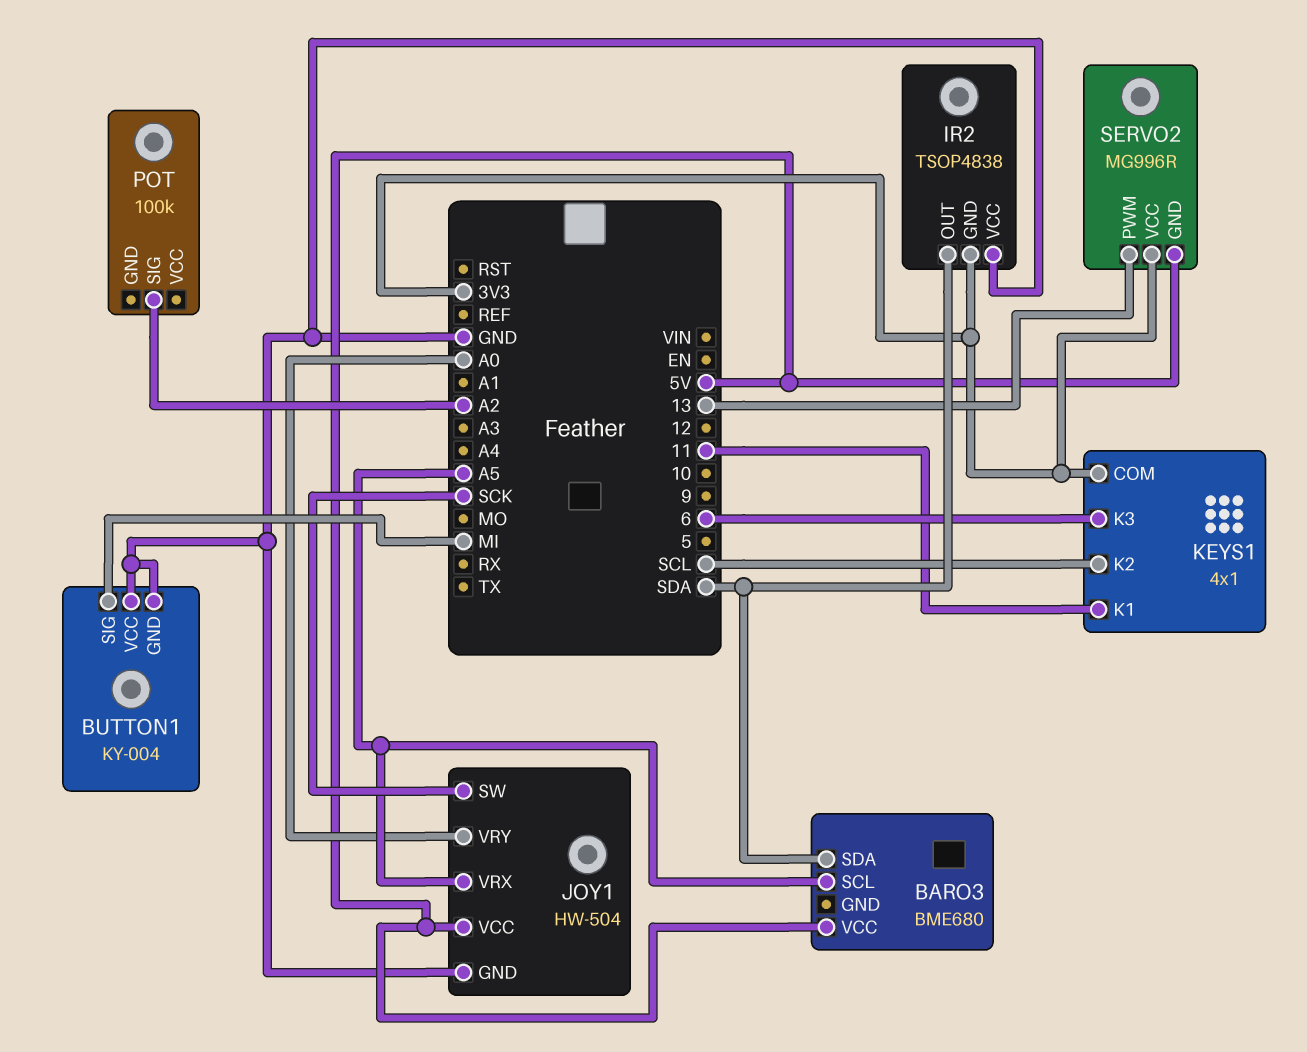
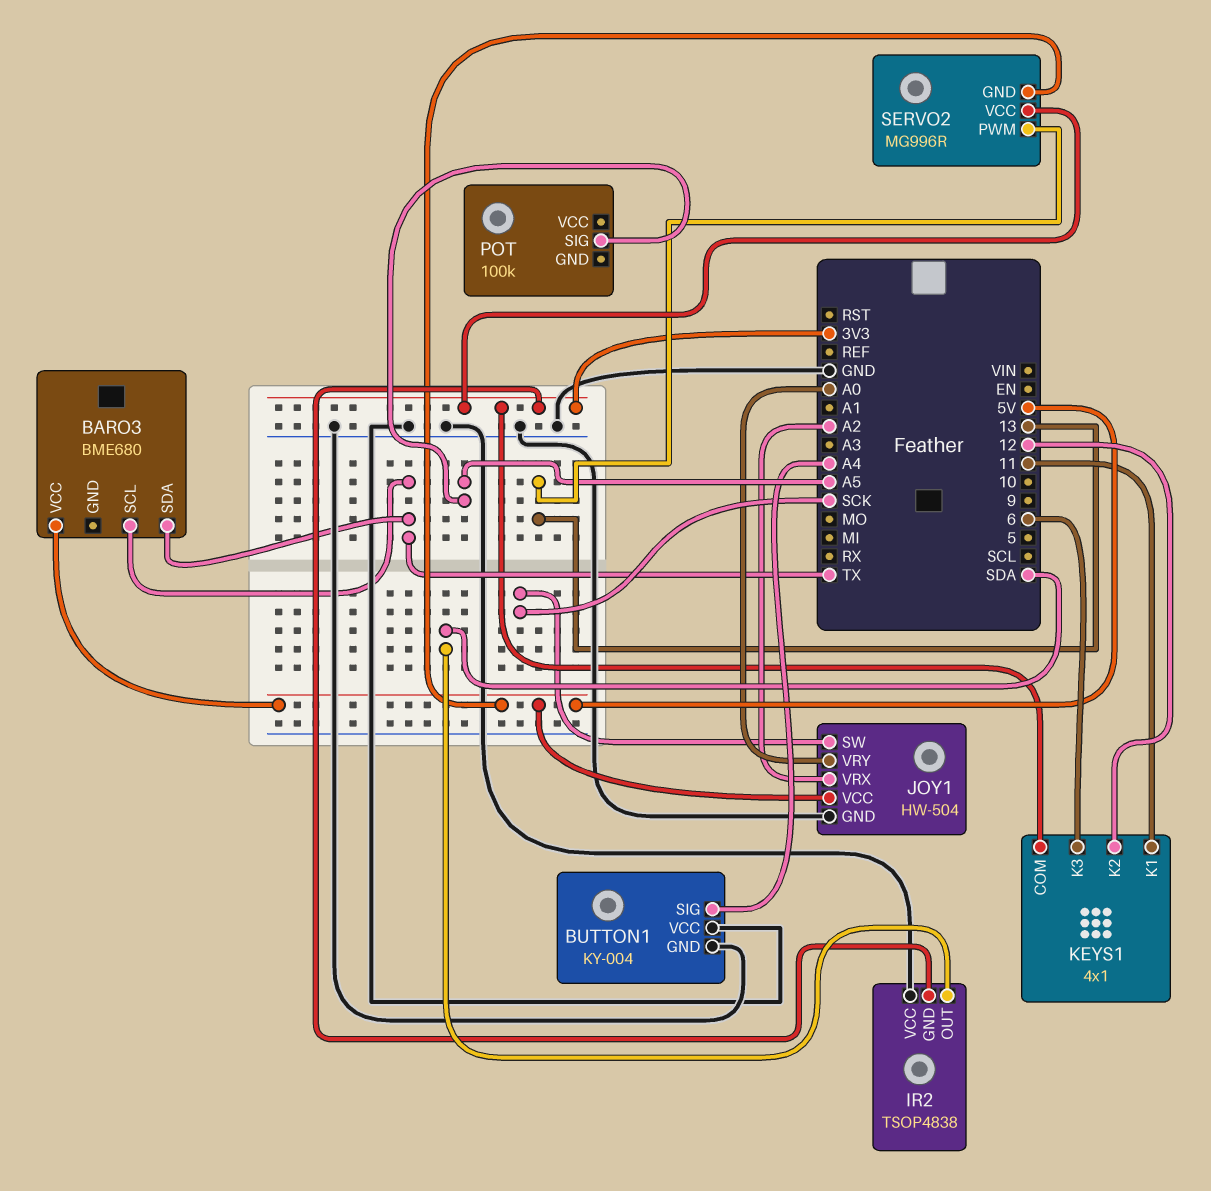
BARO3 pin SCL: A5 -> TX
BARO3 pin SDA: SDA -> TX
BUTTON1 pin SIG: MI -> A4
JOY1 pin VRX: A5 -> A2
KEYS1 pin K2: SCL -> 12
POT pin SIG: A2 -> A5

